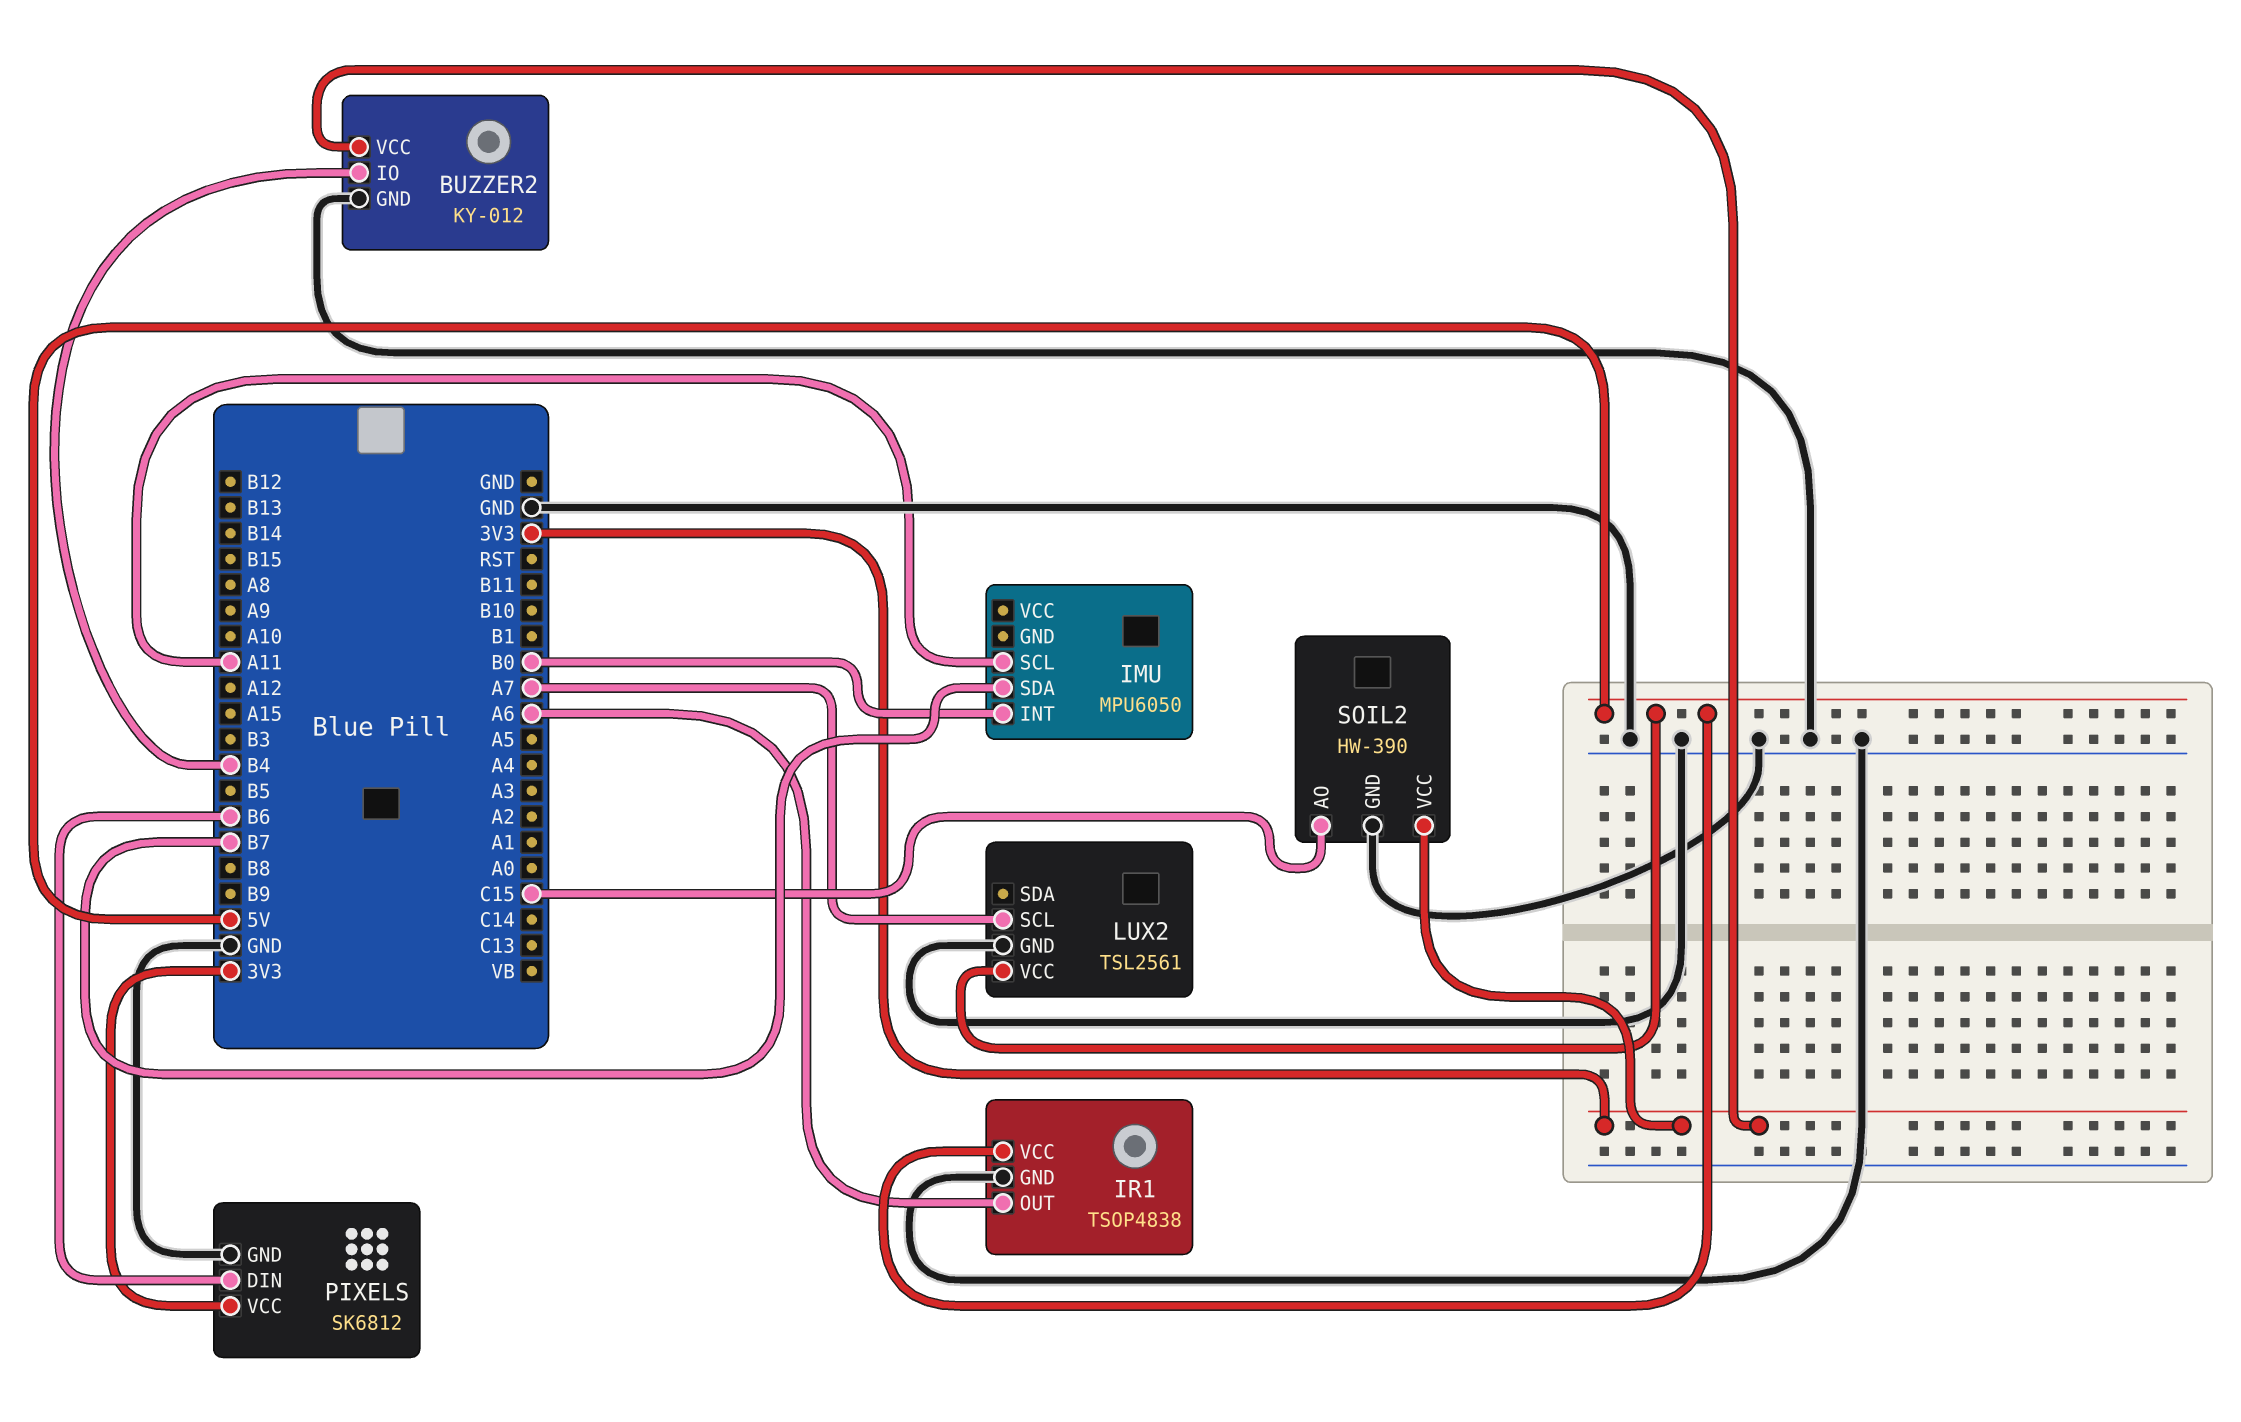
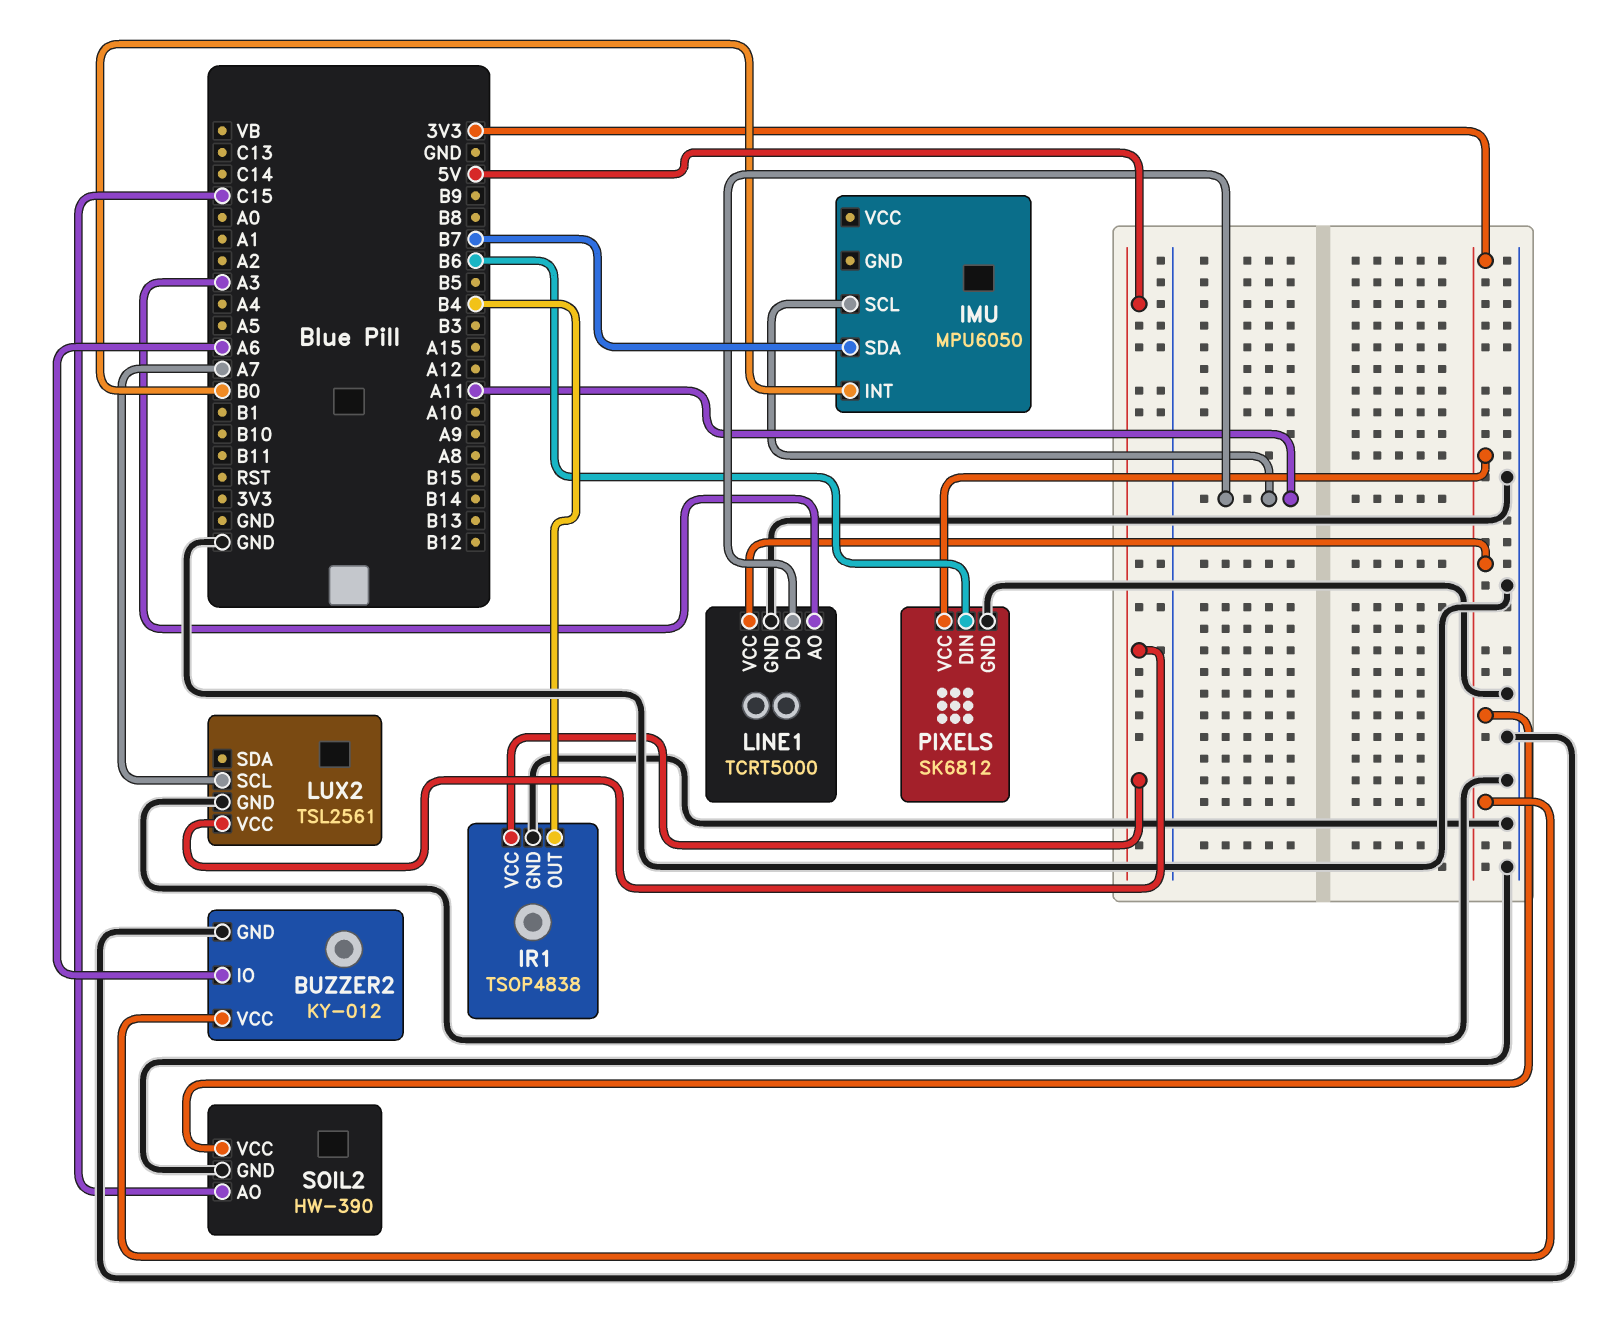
BUZZER2 pin IO: B4 -> A6
IR1 pin OUT: A6 -> B4
LINE1: none -> TCRT5000
LINE1 pin AO: none -> A3
LINE1 pin DO: none -> A11
LINE1 pin GND: none -> GND
LINE1 pin VCC: none -> 3V3

